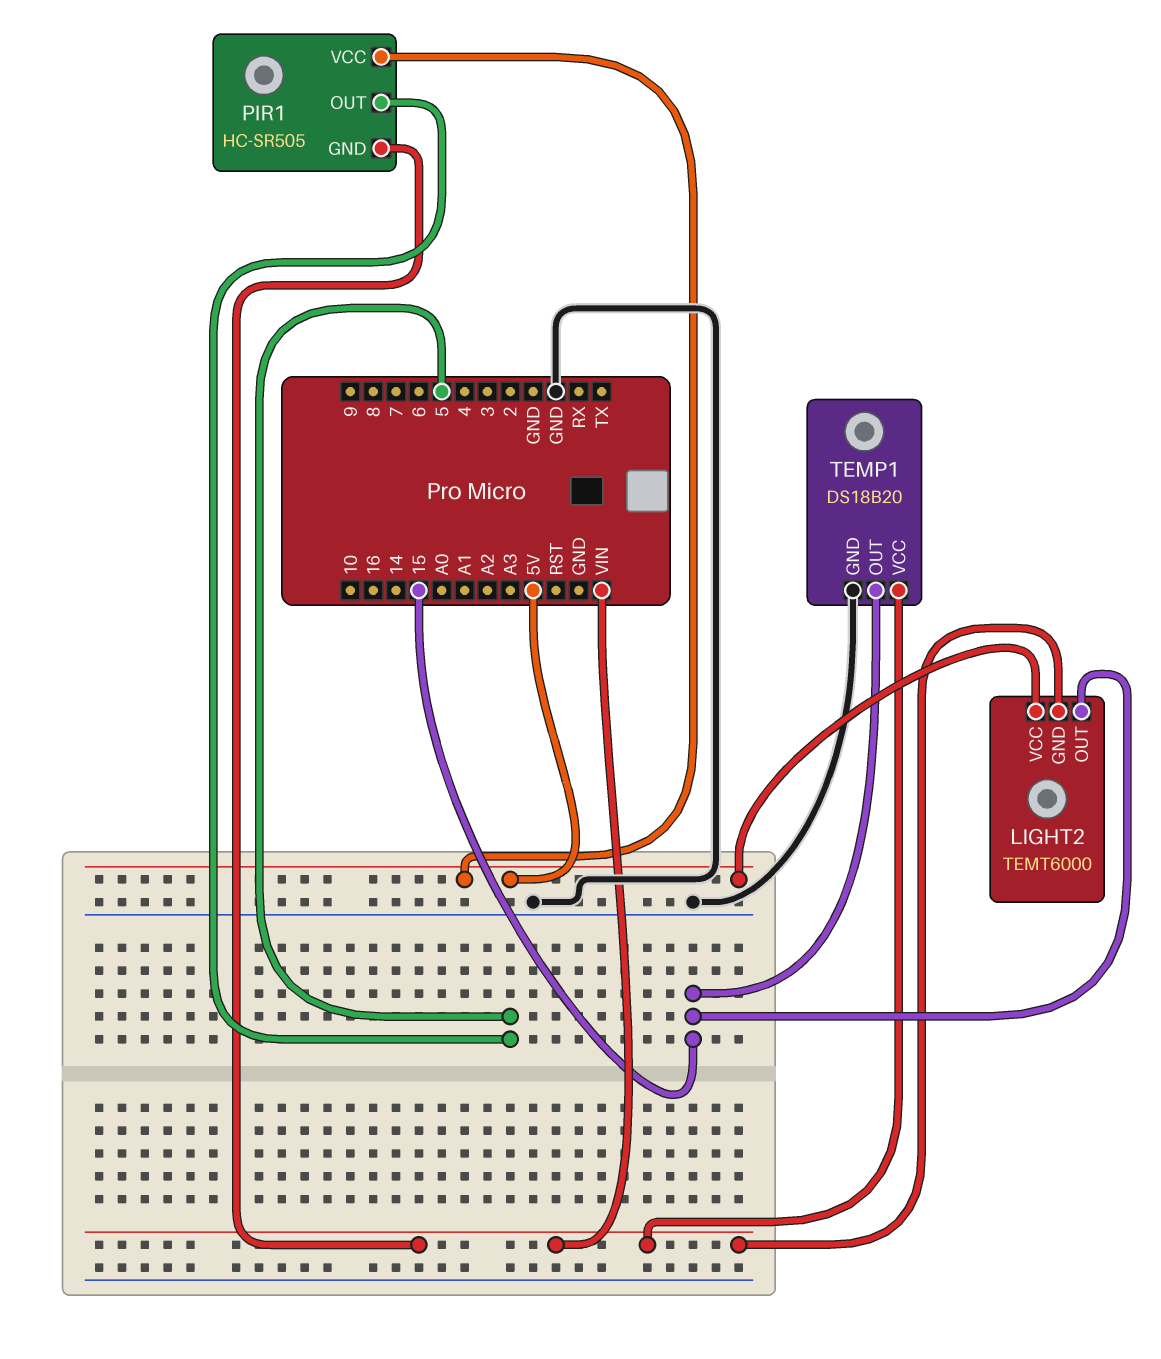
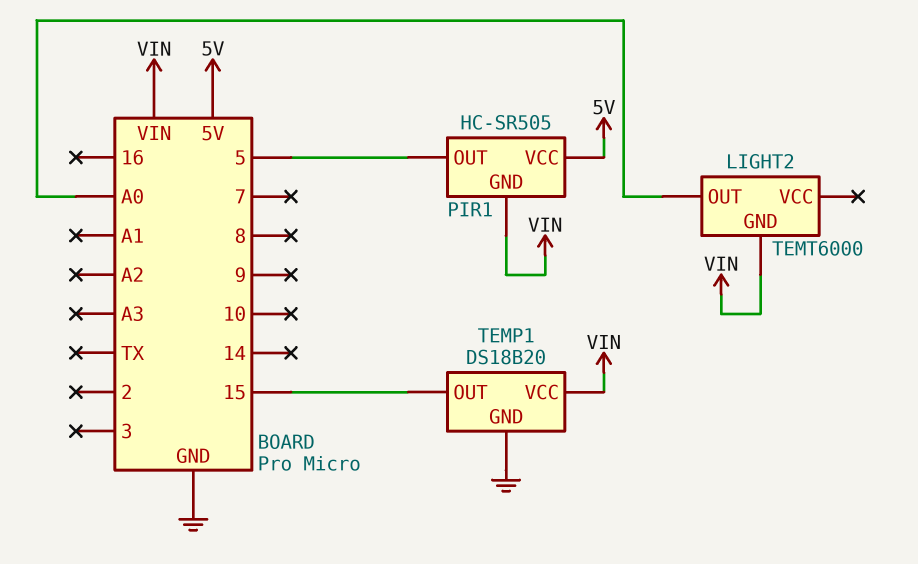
LIGHT2 pin OUT: 15 -> A0
LIGHT2 pin VCC: 5V -> none

